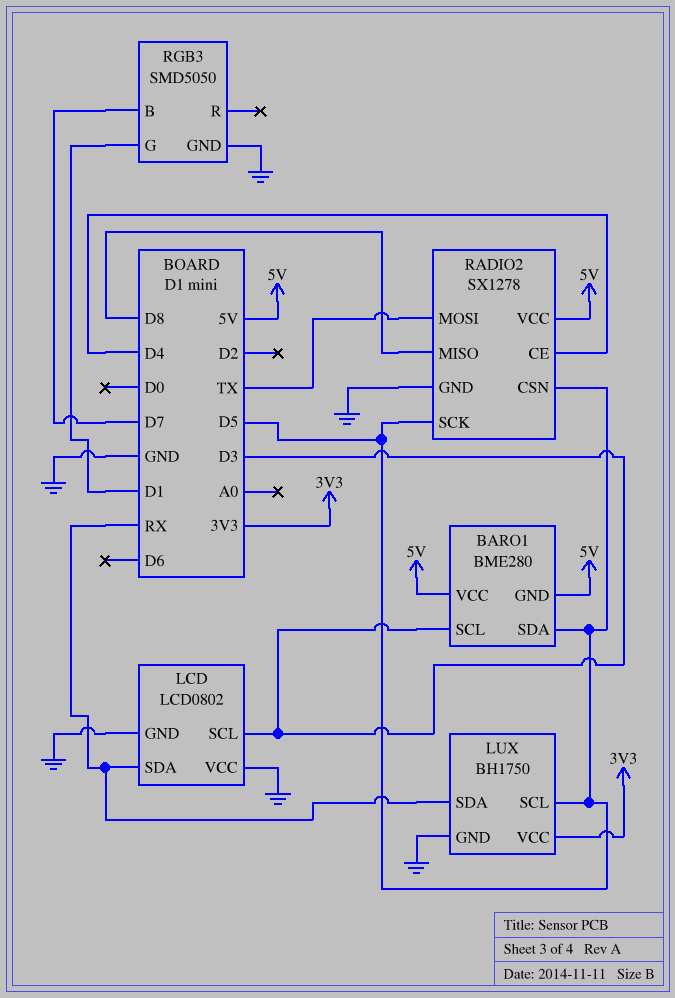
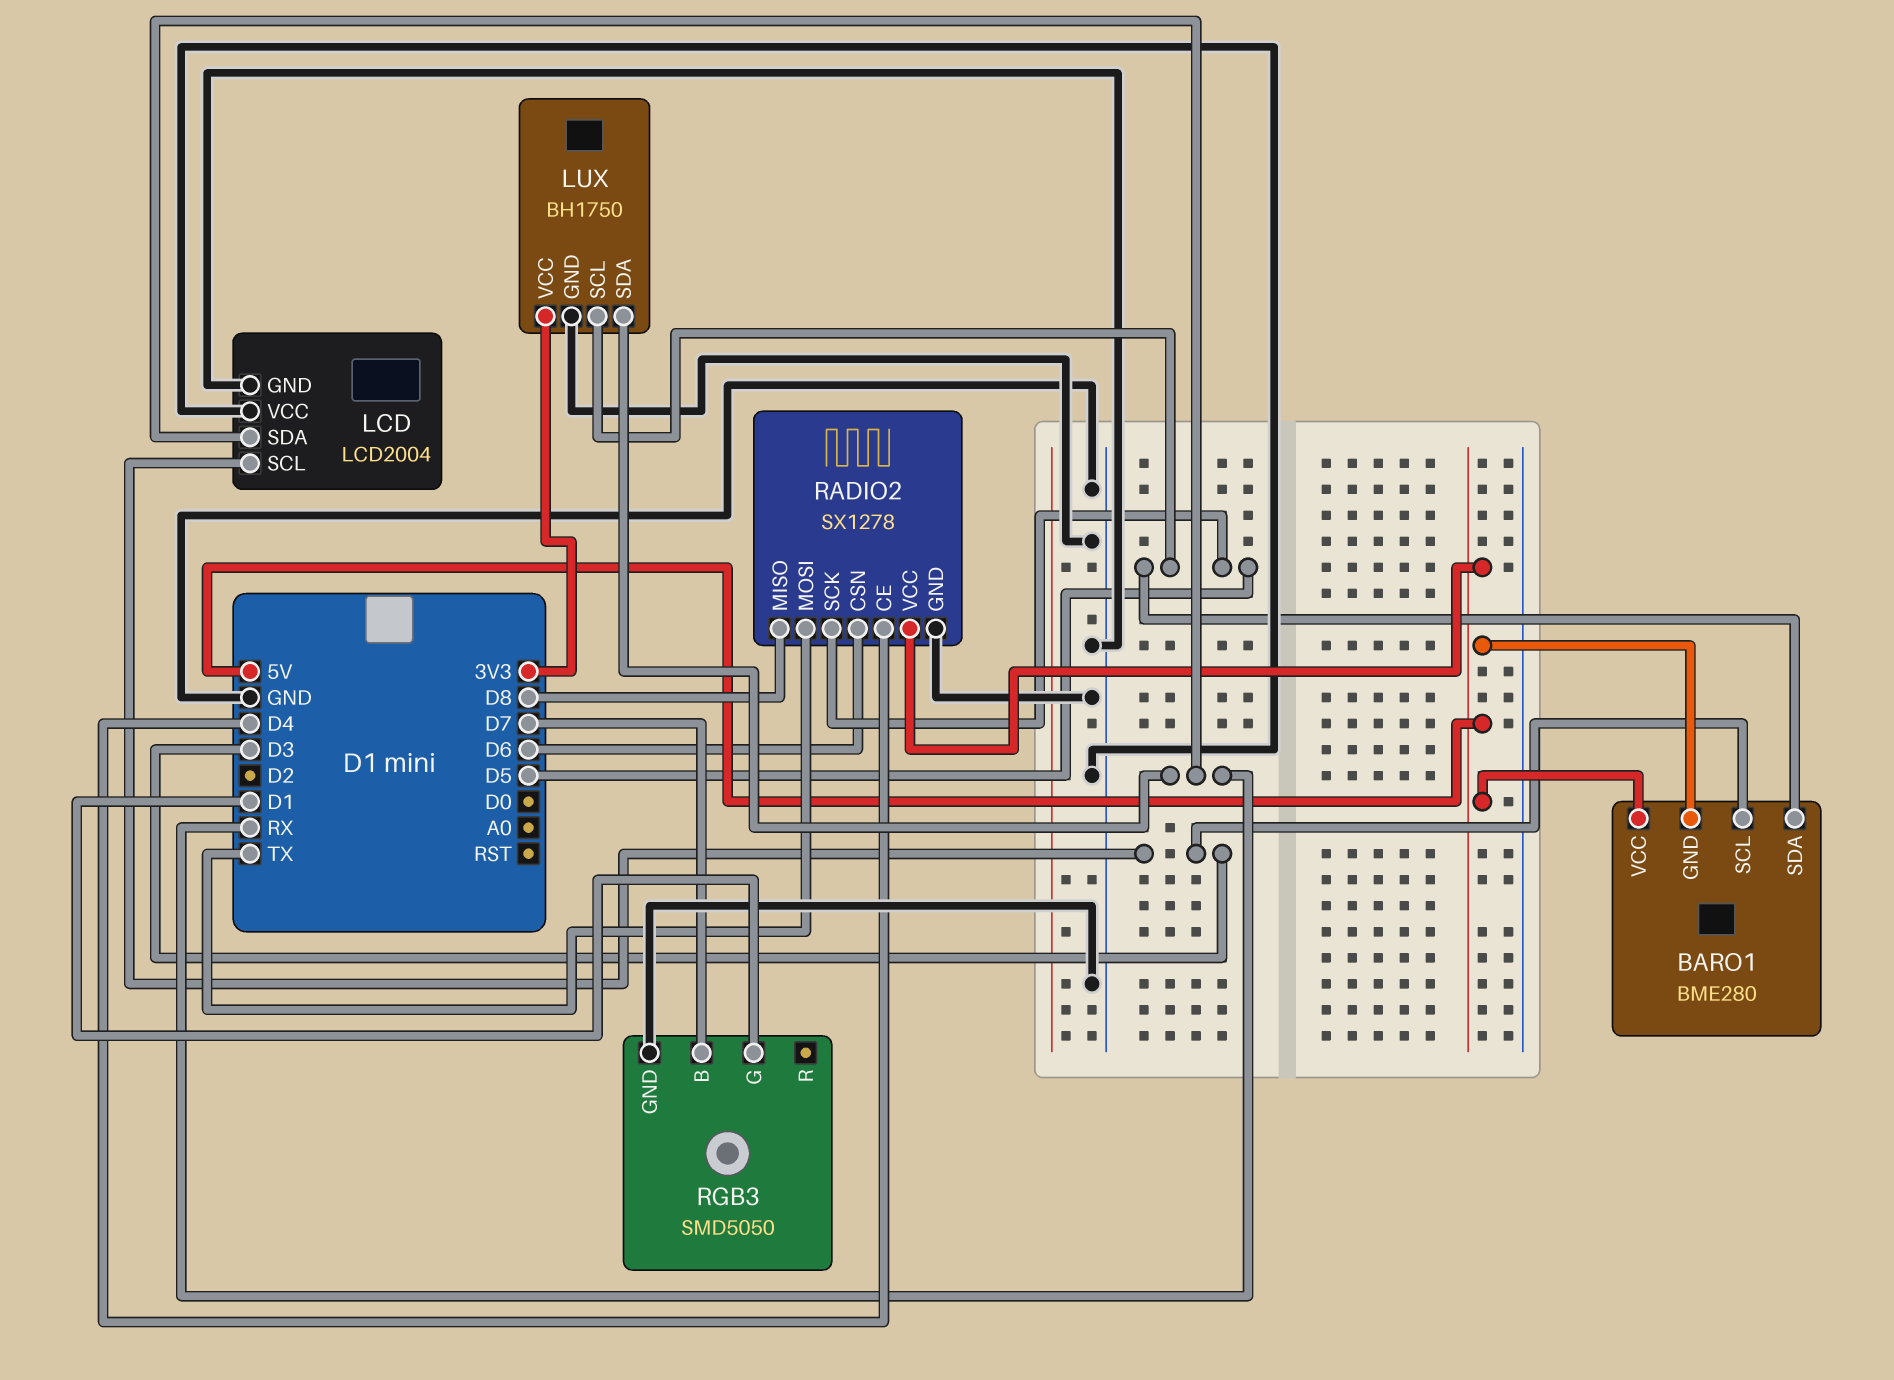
LCD: LCD0802 -> LCD2004
RADIO2 pin CSN: D5 -> D6

